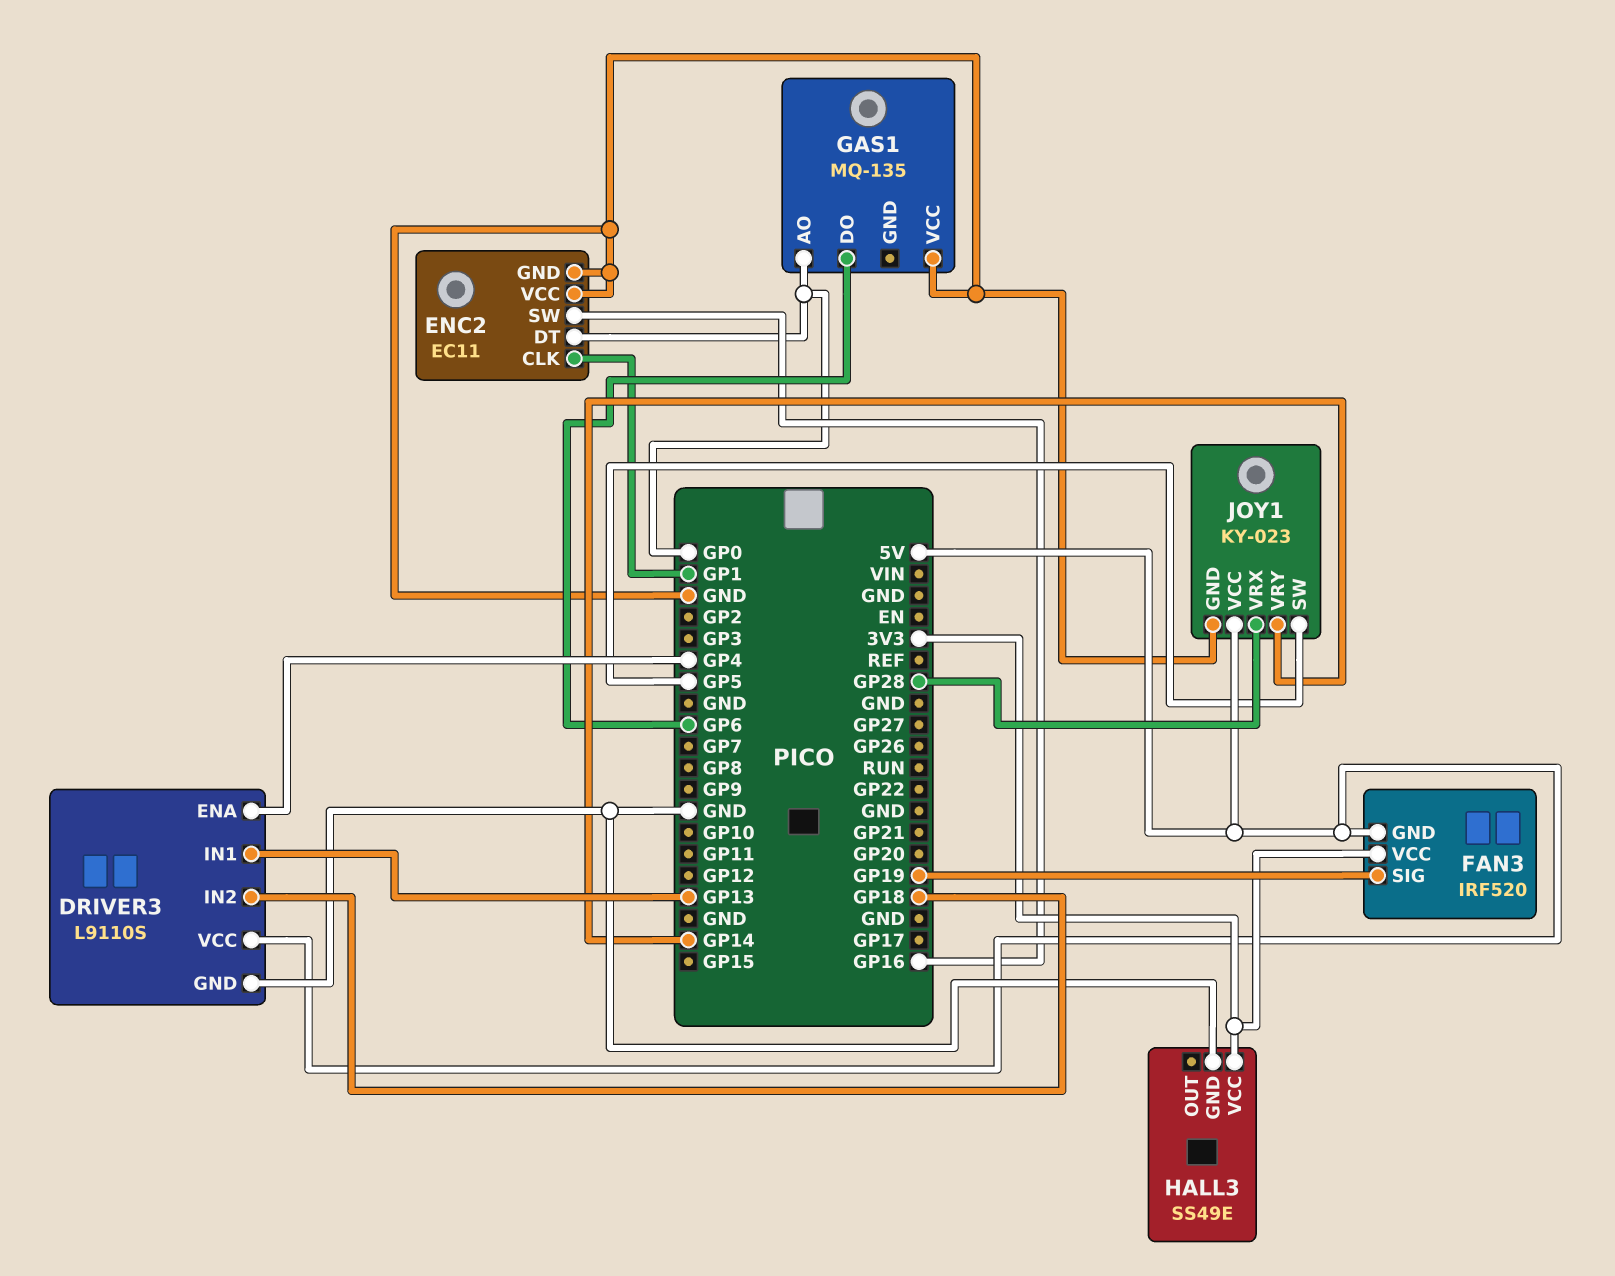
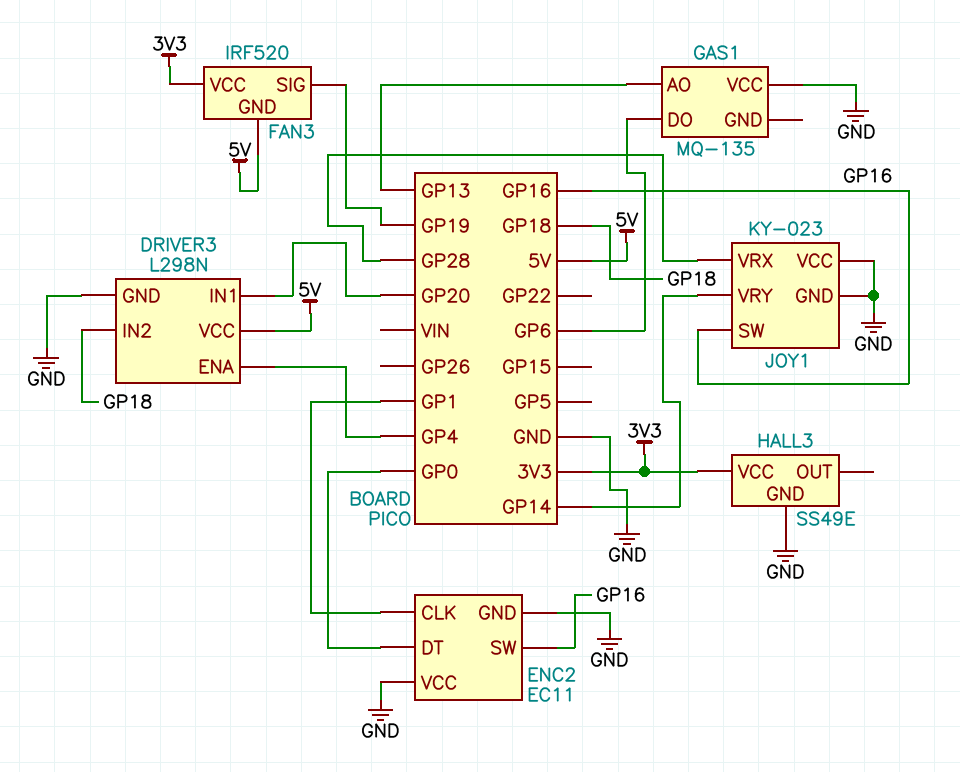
DRIVER3: L9110S -> L298N
DRIVER3 pin IN1: GP13 -> GP20
GAS1 pin AO: GP0 -> GP13
JOY1 pin SW: GP5 -> GP16
JOY1 pin VCC: 5V -> GND

